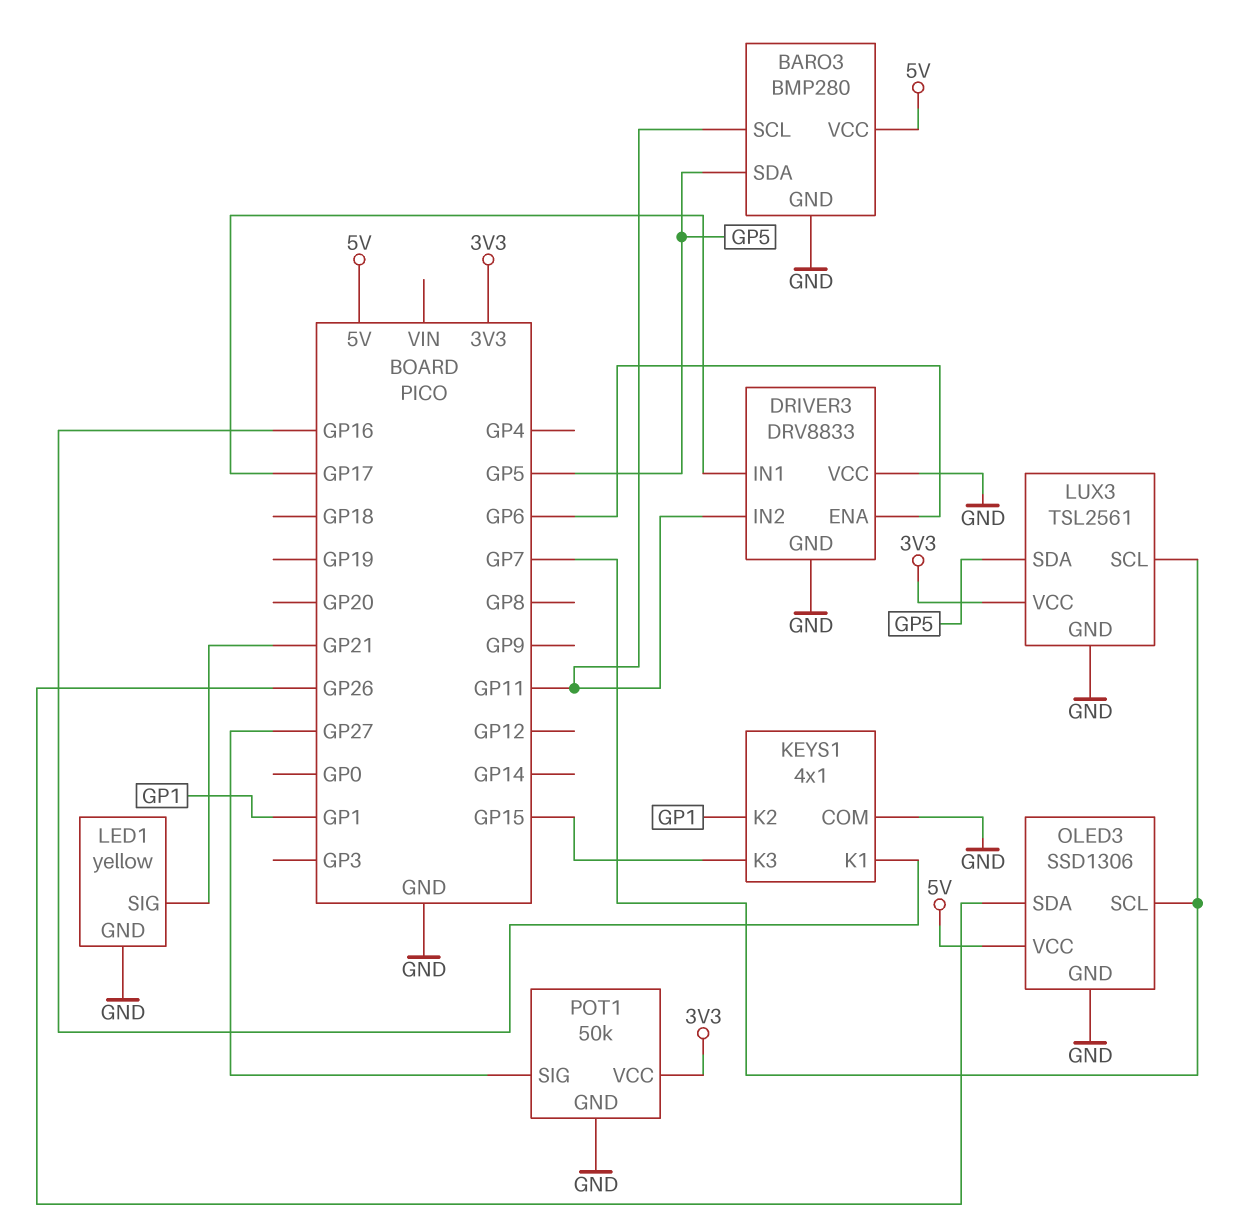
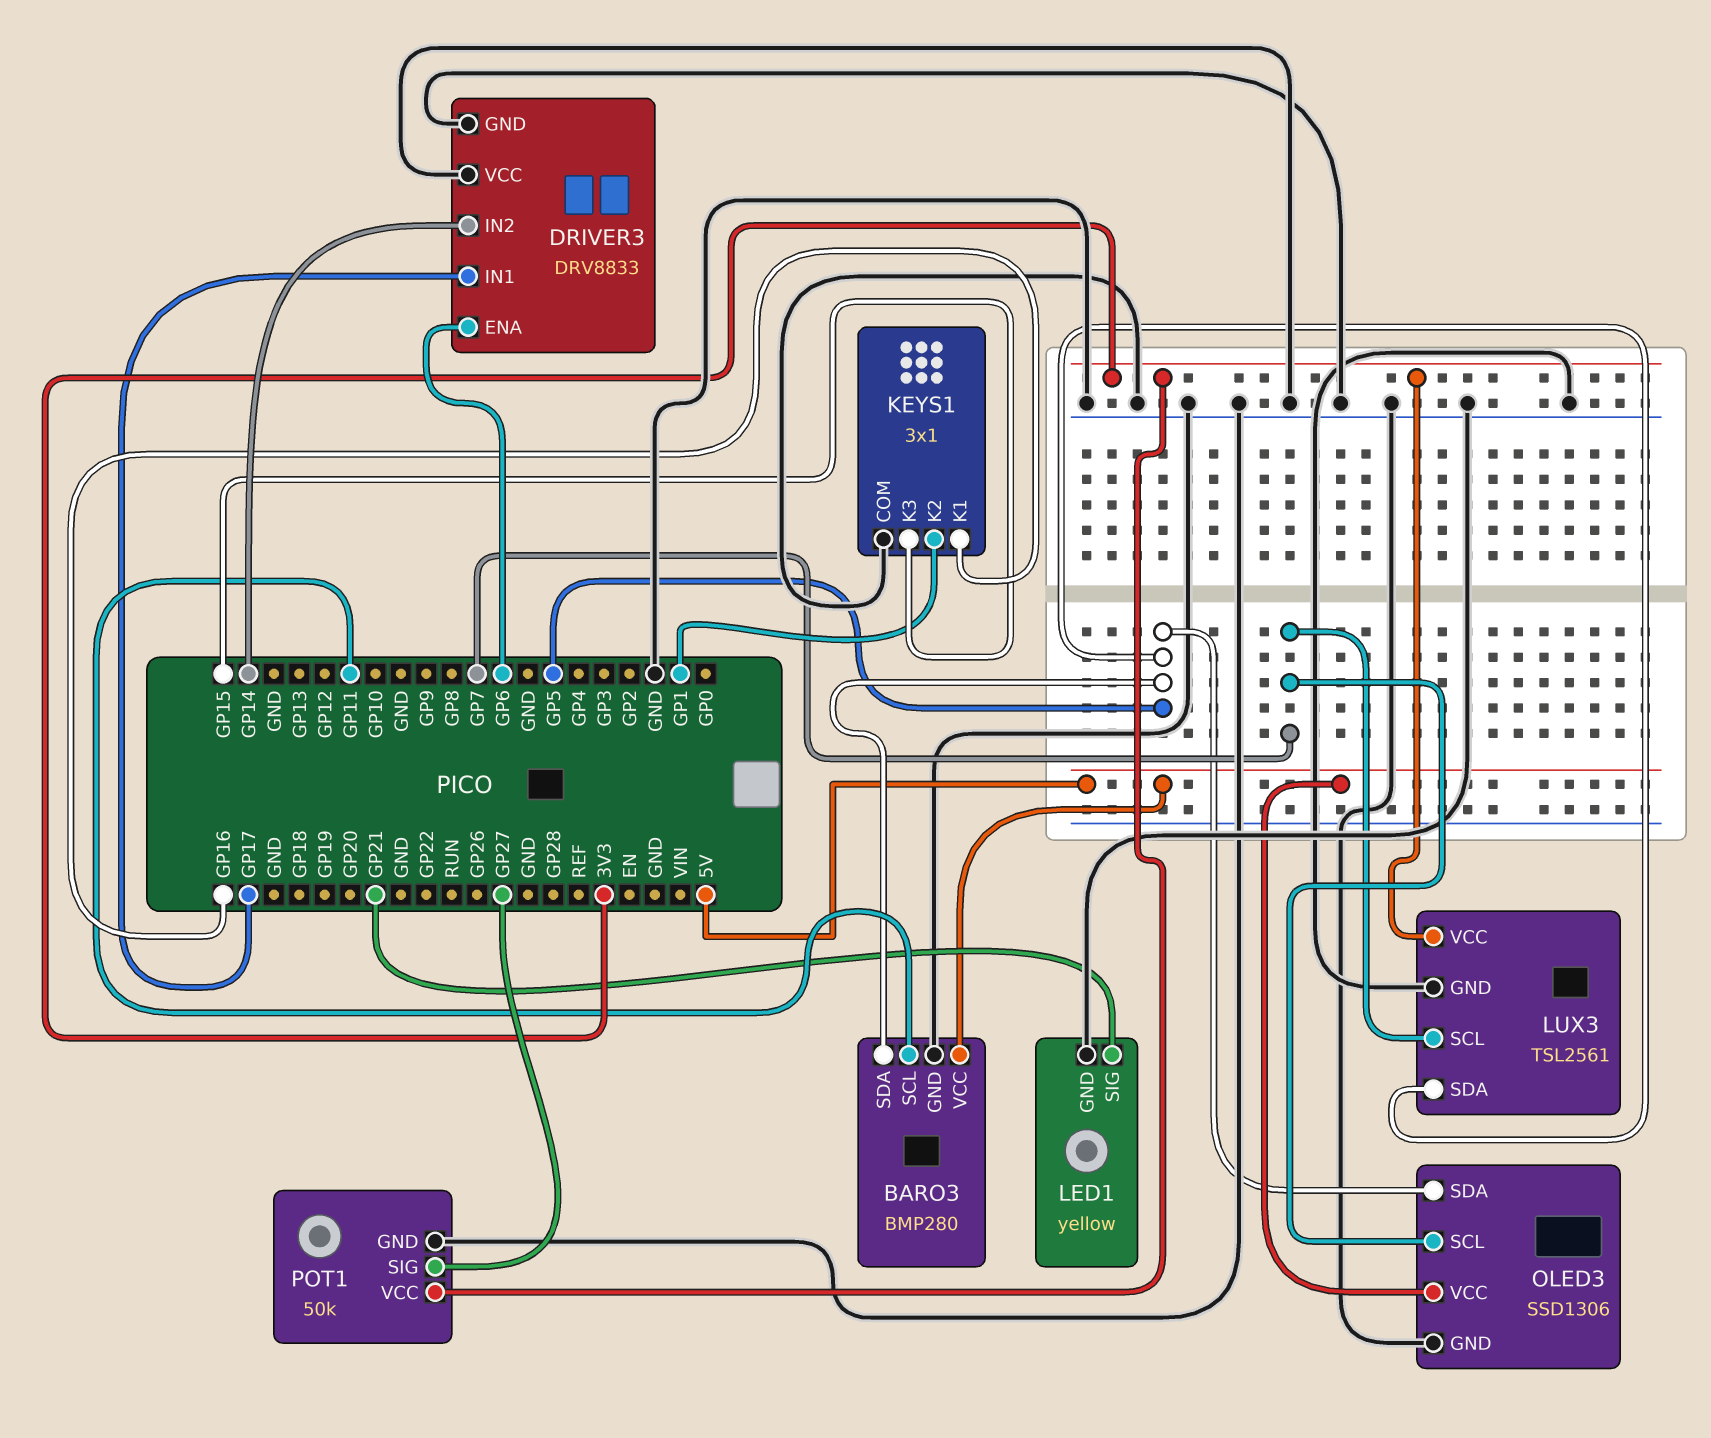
DRIVER3 pin IN2: GP11 -> GP14
KEYS1: 4x1 -> 3x1
OLED3 pin SDA: GP26 -> GP5

